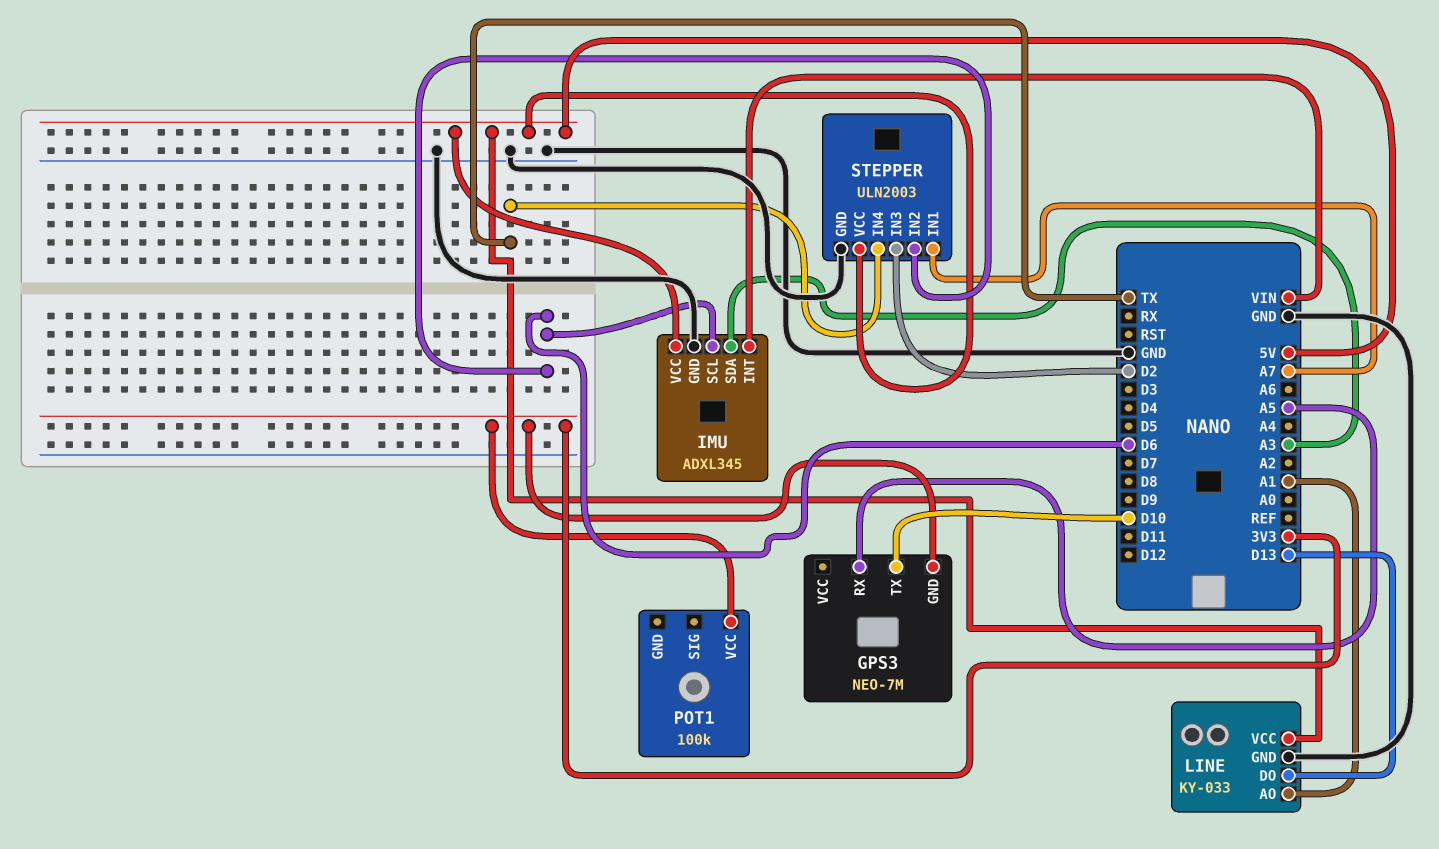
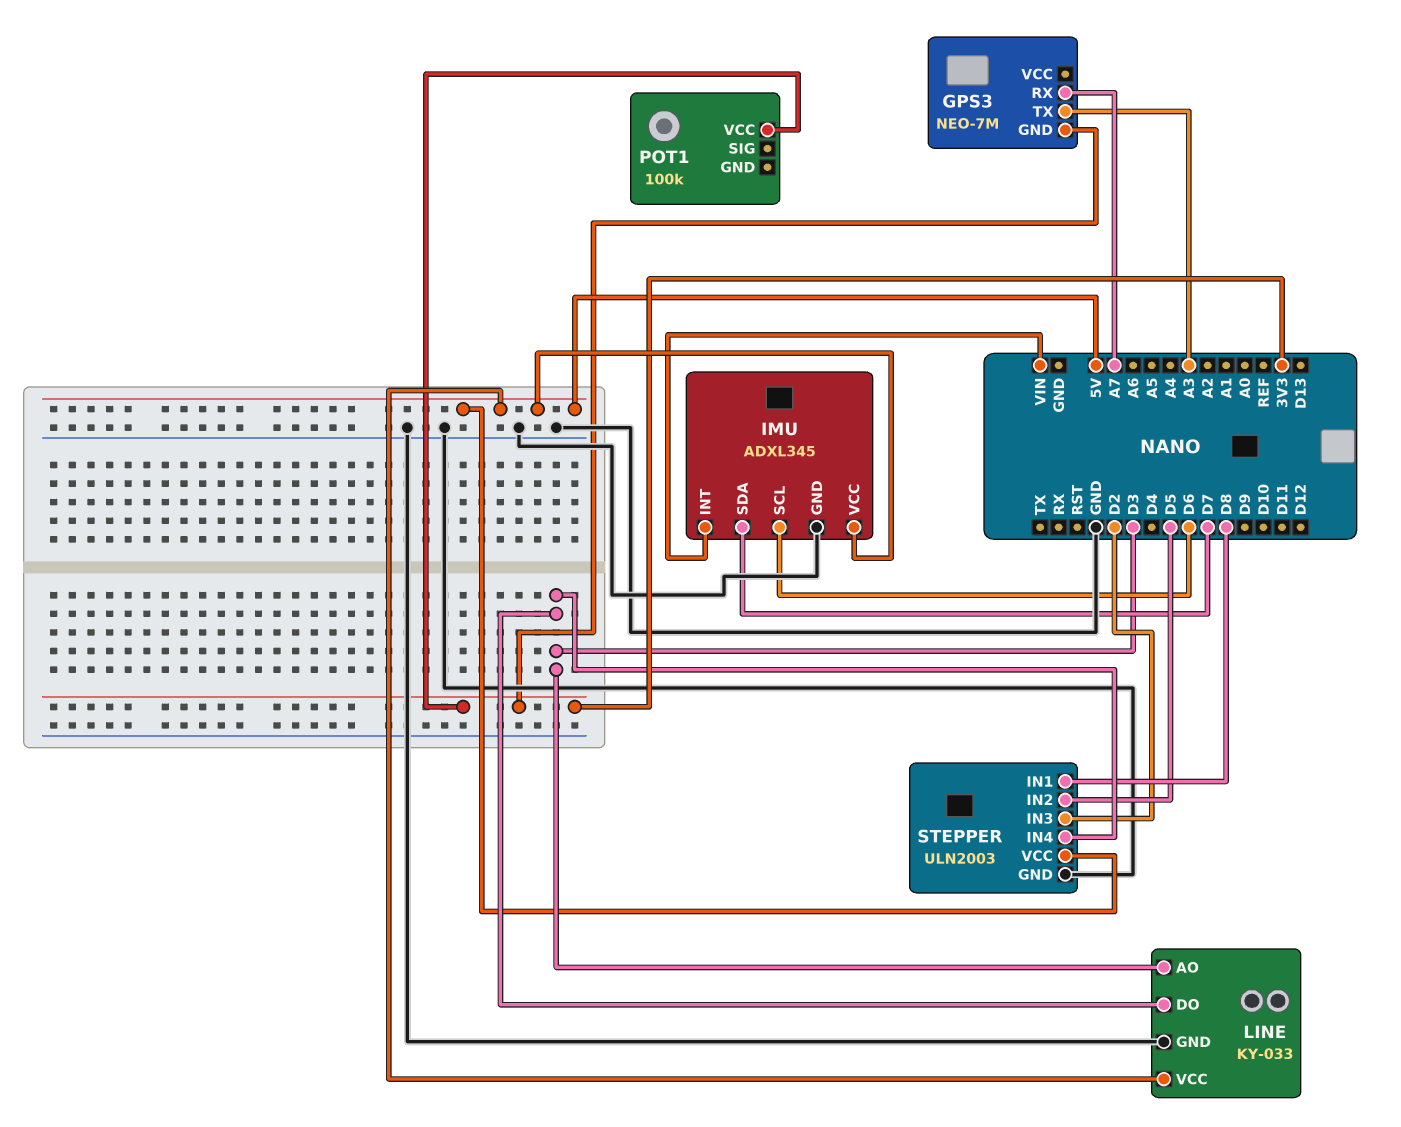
GPS3 pin RX: A5 -> A7
GPS3 pin TX: D10 -> A3
IMU pin SDA: A3 -> D7
LINE pin AO: A1 -> D3
LINE pin DO: D13 -> D3
STEPPER pin IN1: A7 -> D8
STEPPER pin IN2: D6 -> D5
STEPPER pin IN4: TX -> D3

